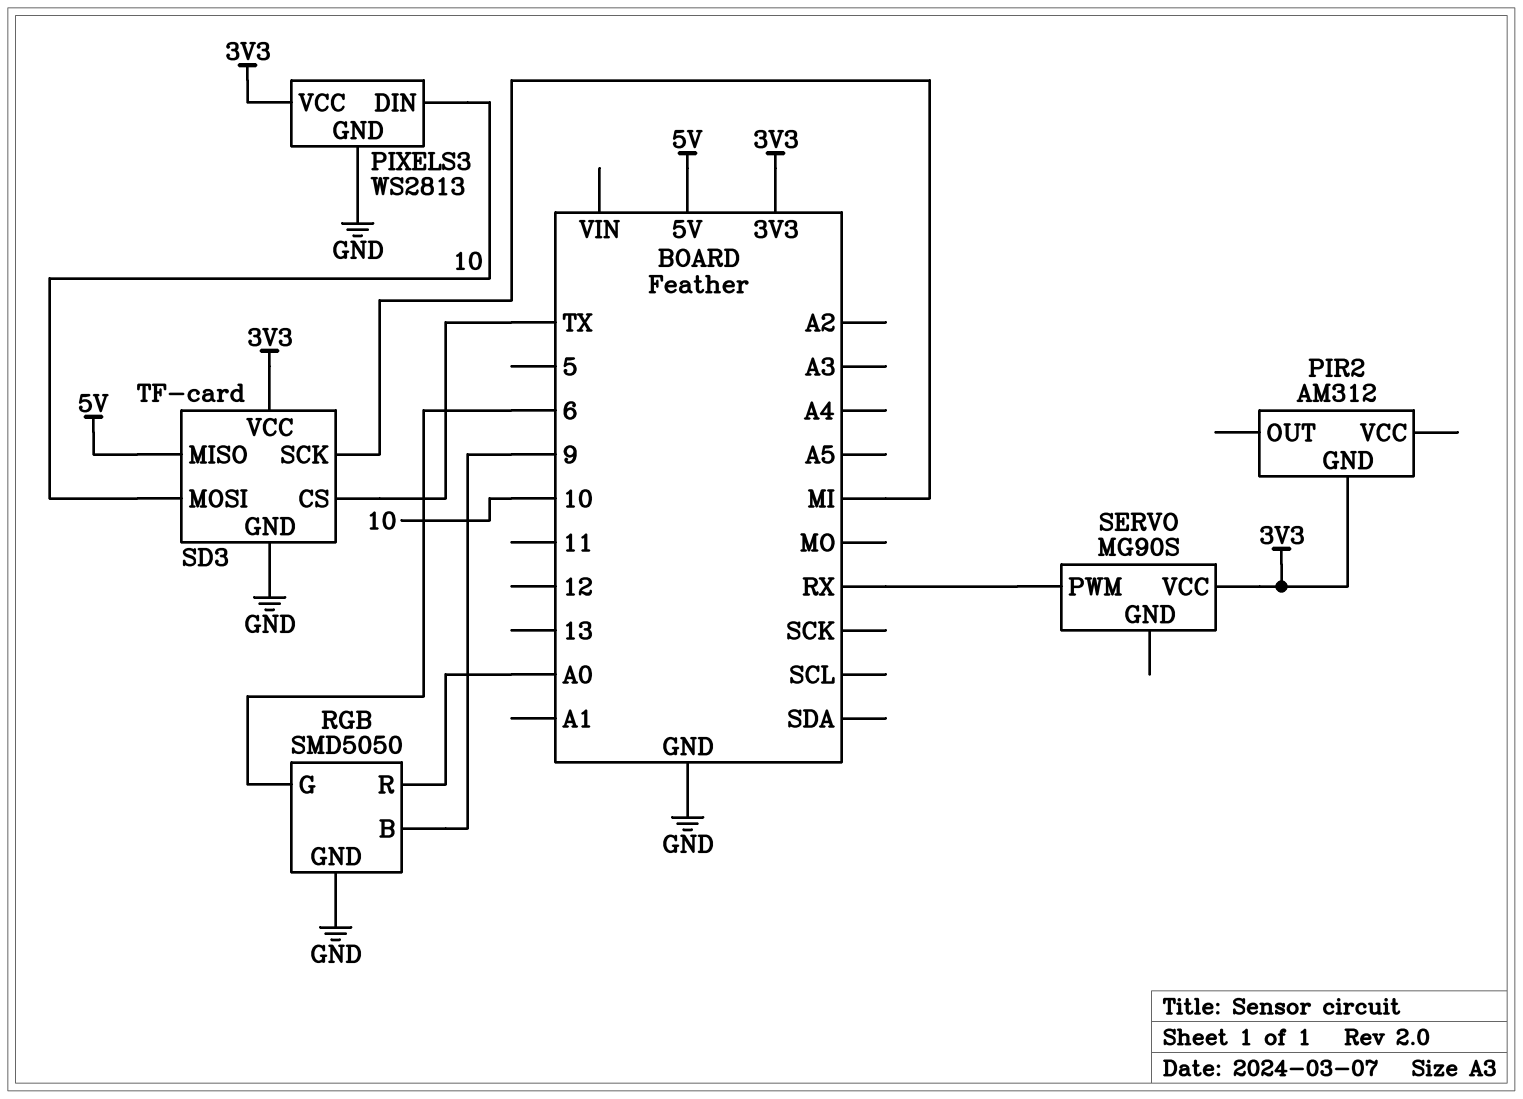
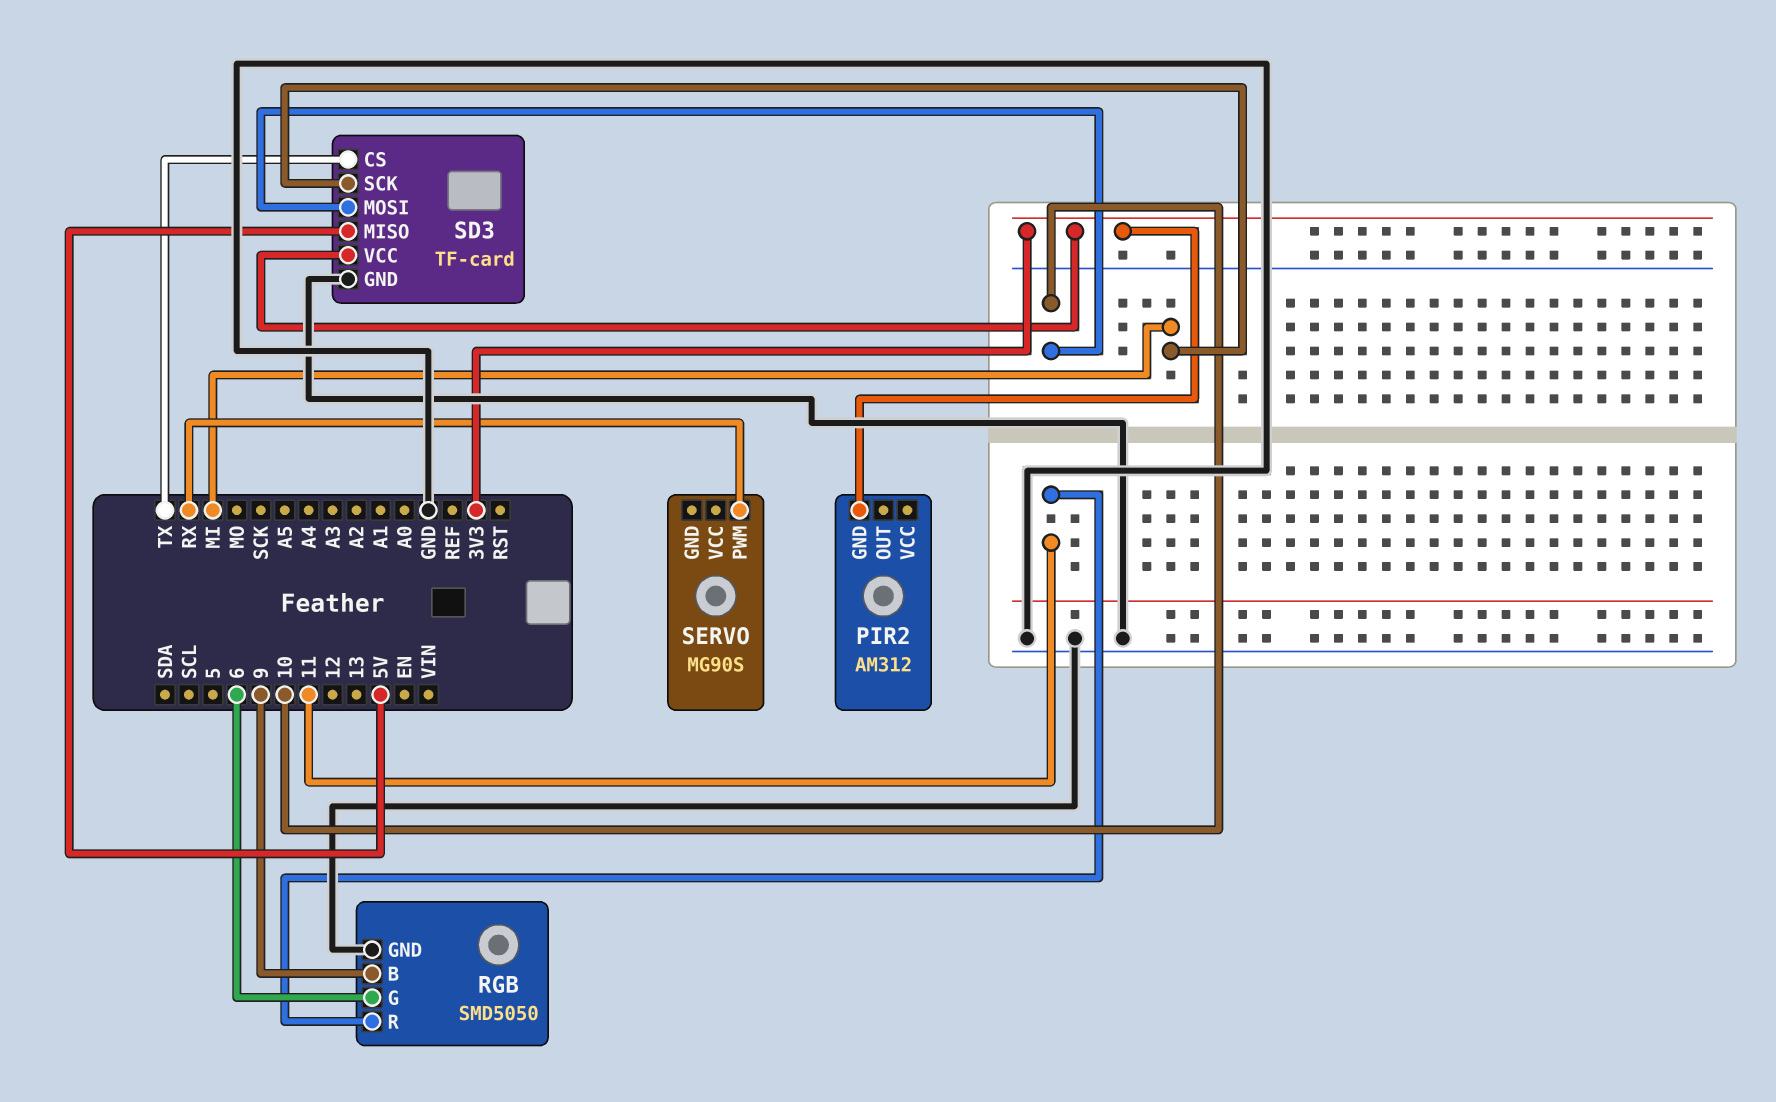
PIXELS3: WS2813 -> none
PIXELS3 pin DIN: 10 -> none
PIXELS3 pin GND: GND -> none
PIXELS3 pin VCC: 3V3 -> none
RGB pin R: A0 -> 11
SERVO pin VCC: 3V3 -> none

